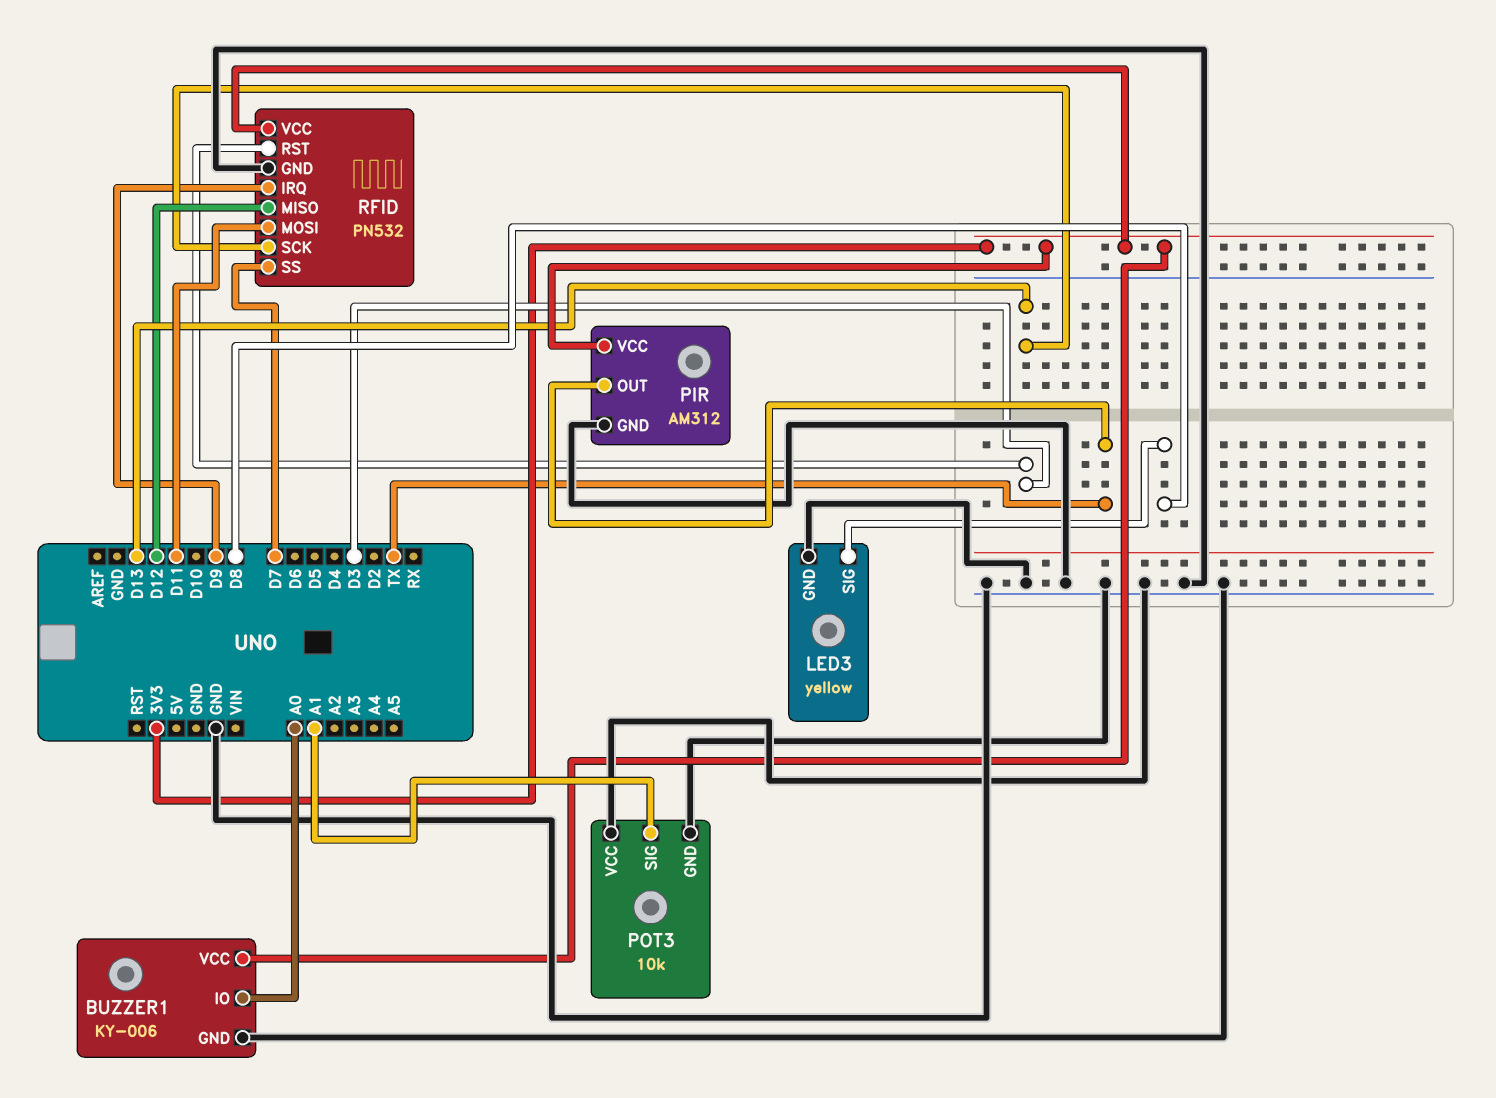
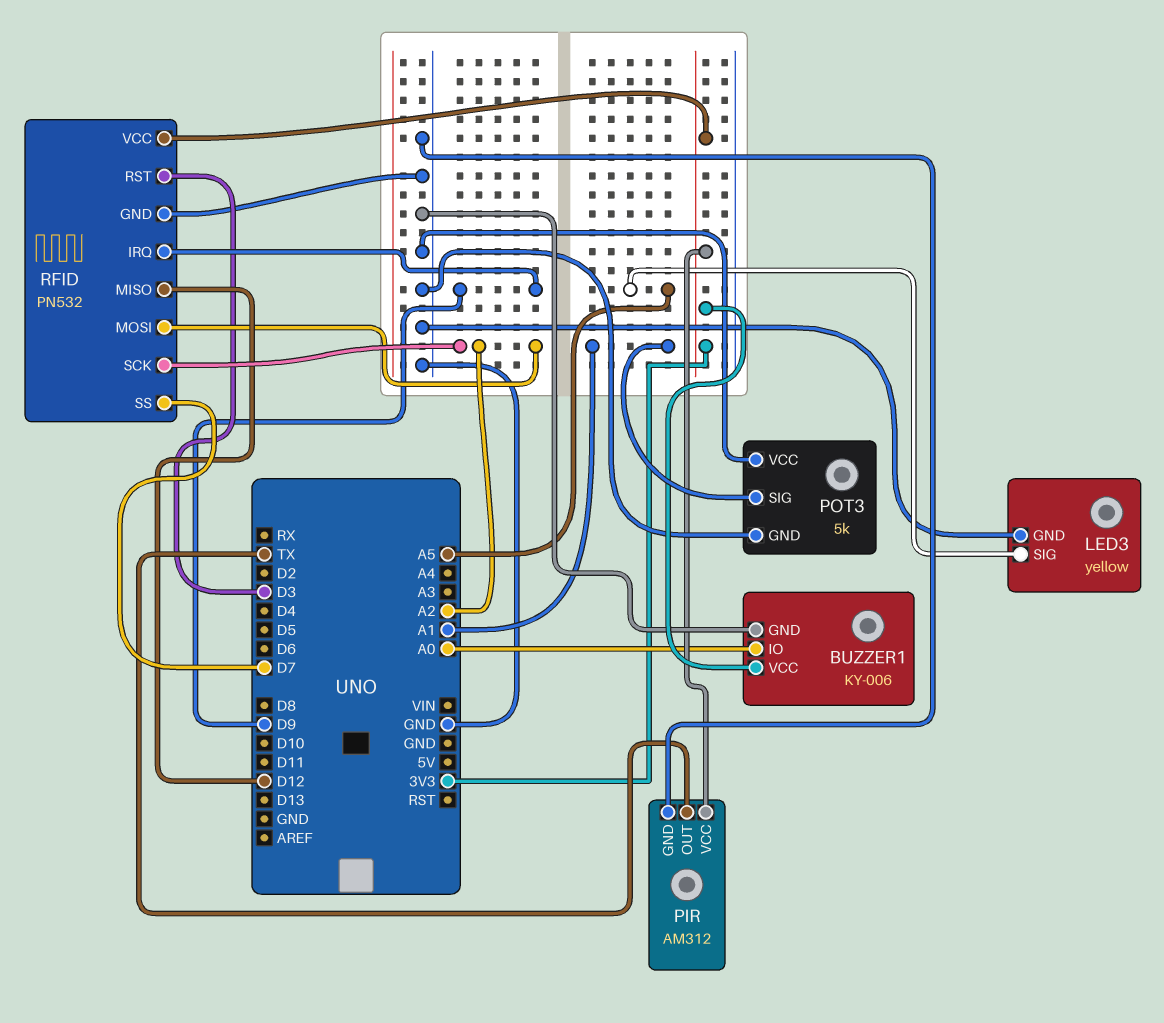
LED3 pin SIG: D8 -> A5
POT3: 10k -> 5k
RFID pin MOSI: D11 -> A2
RFID pin SCK: D13 -> A2

